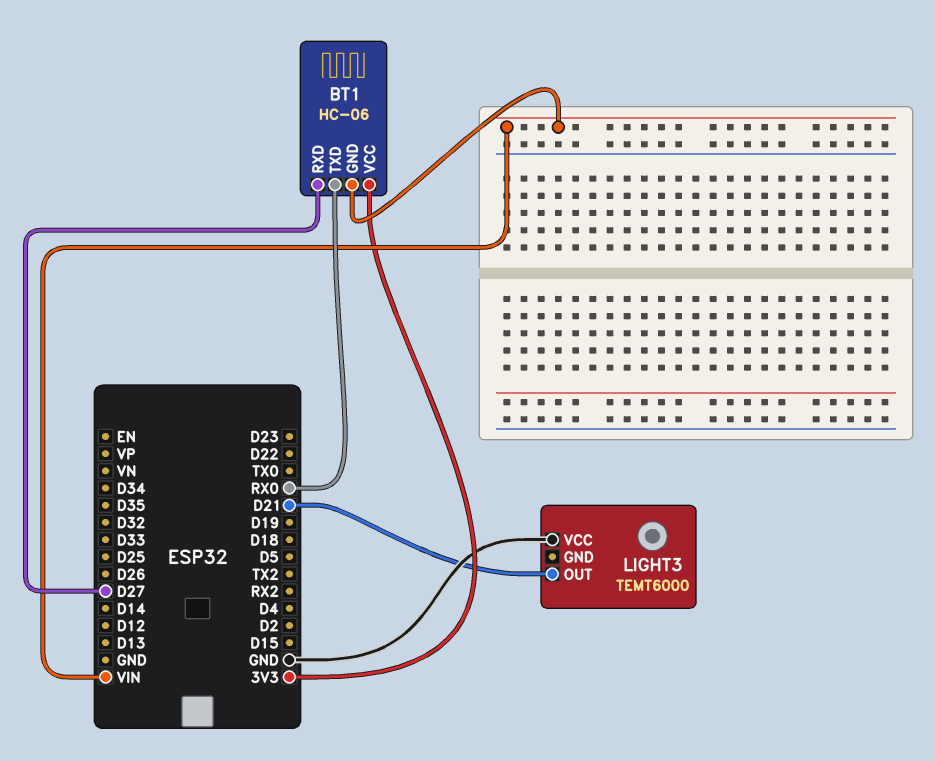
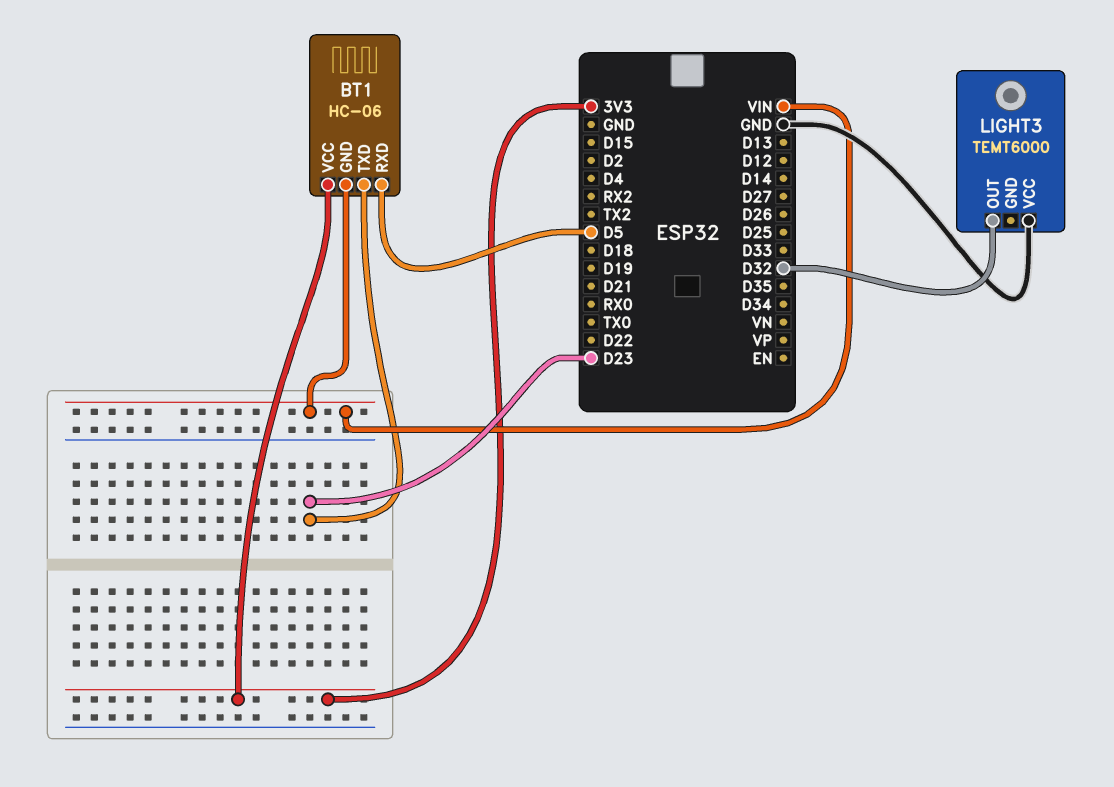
BT1 pin RXD: D27 -> D5
BT1 pin TXD: RX0 -> D23
LIGHT3 pin OUT: D21 -> D32

